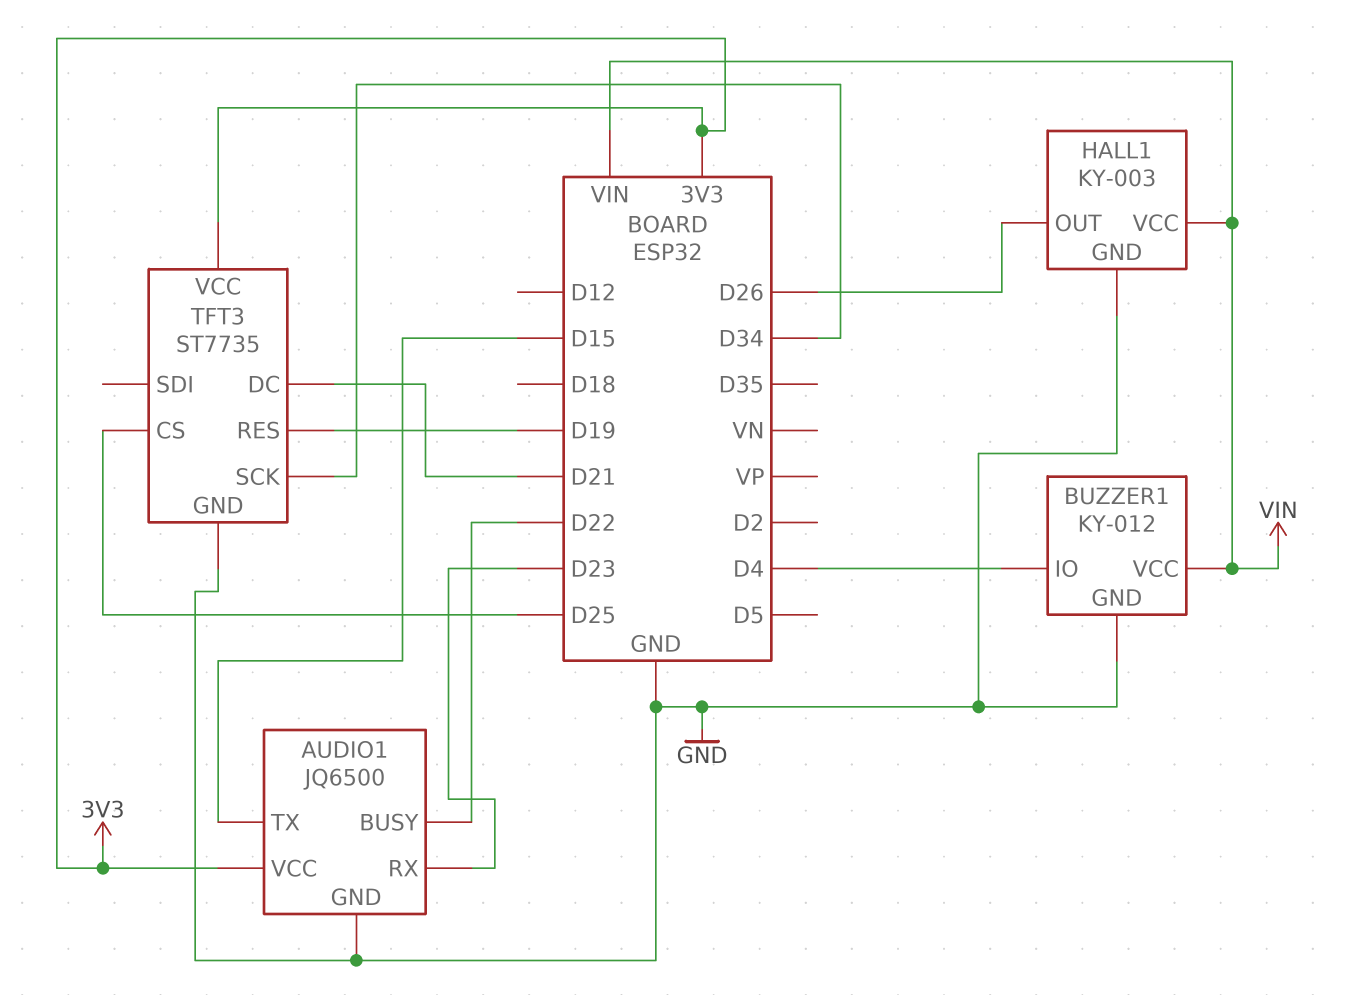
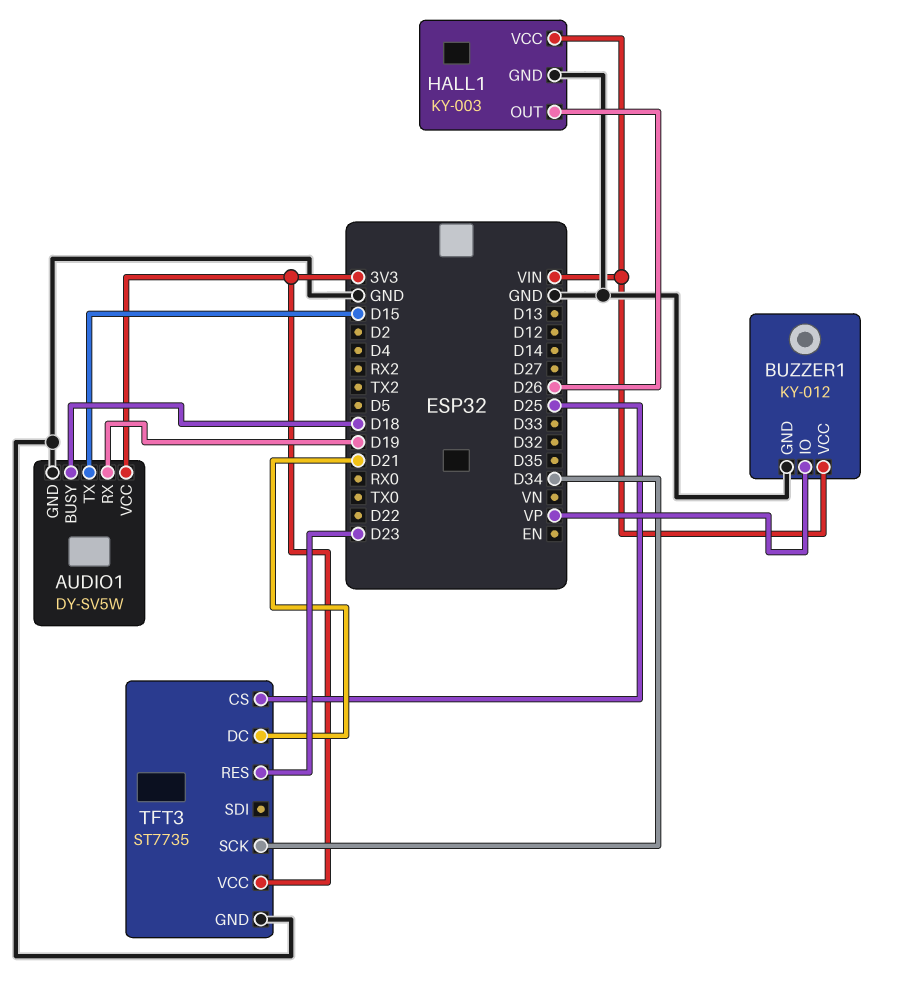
AUDIO1: JQ6500 -> DY-SV5W
AUDIO1 pin BUSY: D22 -> D18
AUDIO1 pin RX: D23 -> D19
BUZZER1 pin IO: D4 -> VP
TFT3 pin RES: D19 -> D23

